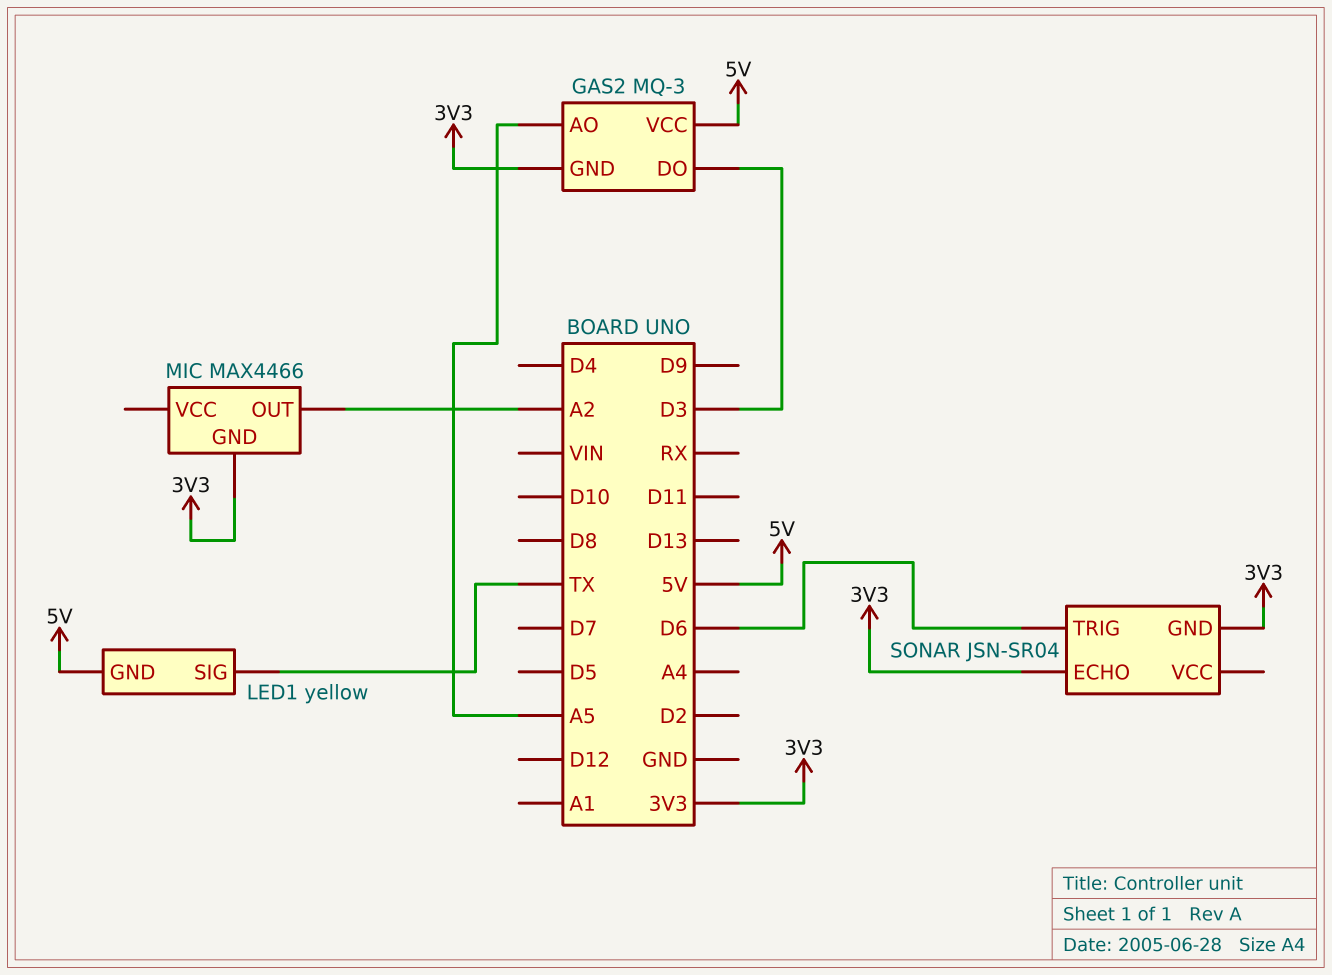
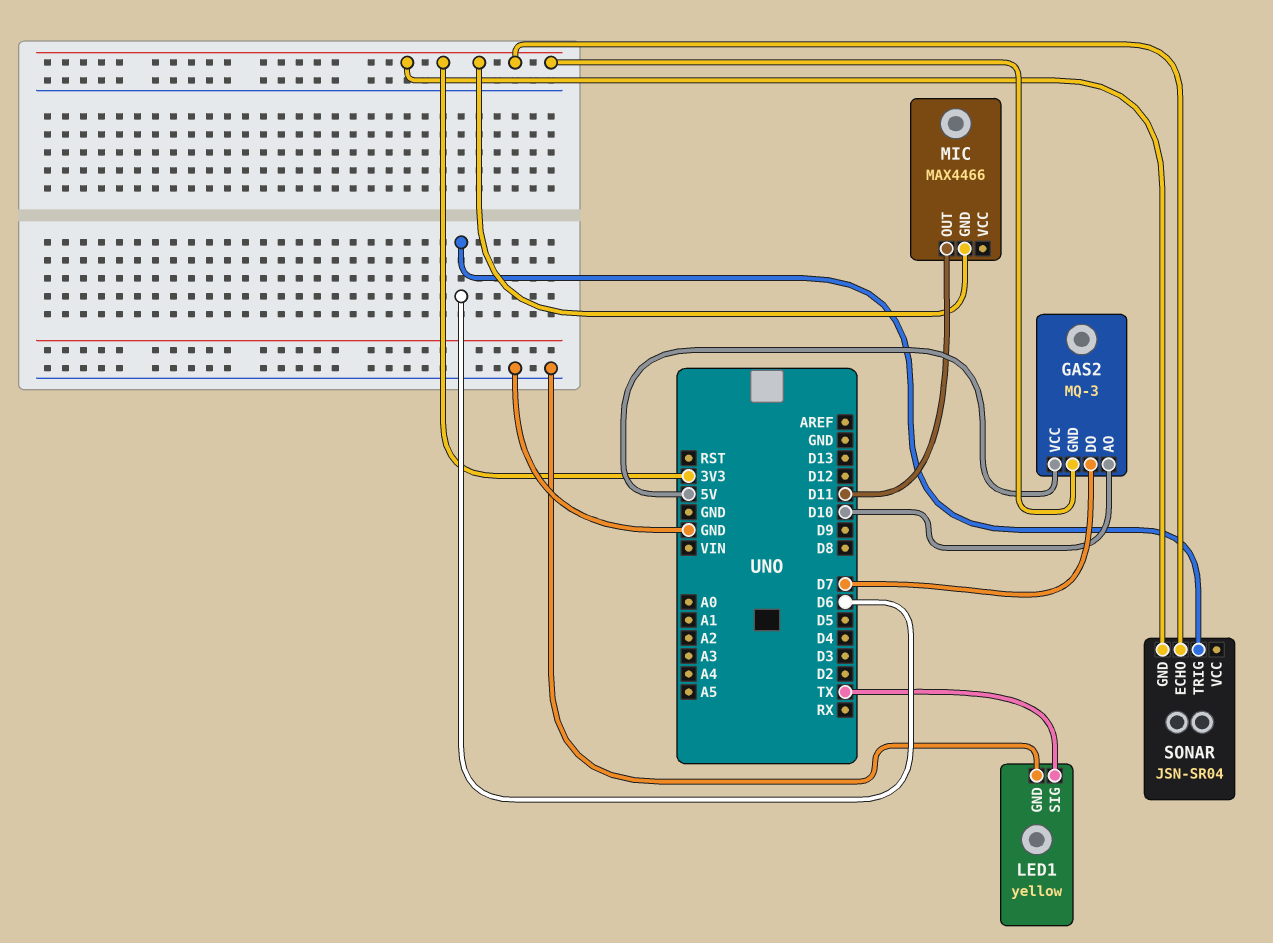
GAS2 pin AO: A5 -> D10
GAS2 pin DO: D3 -> D7
LED1 pin GND: 5V -> GND
MIC pin OUT: A2 -> D11

